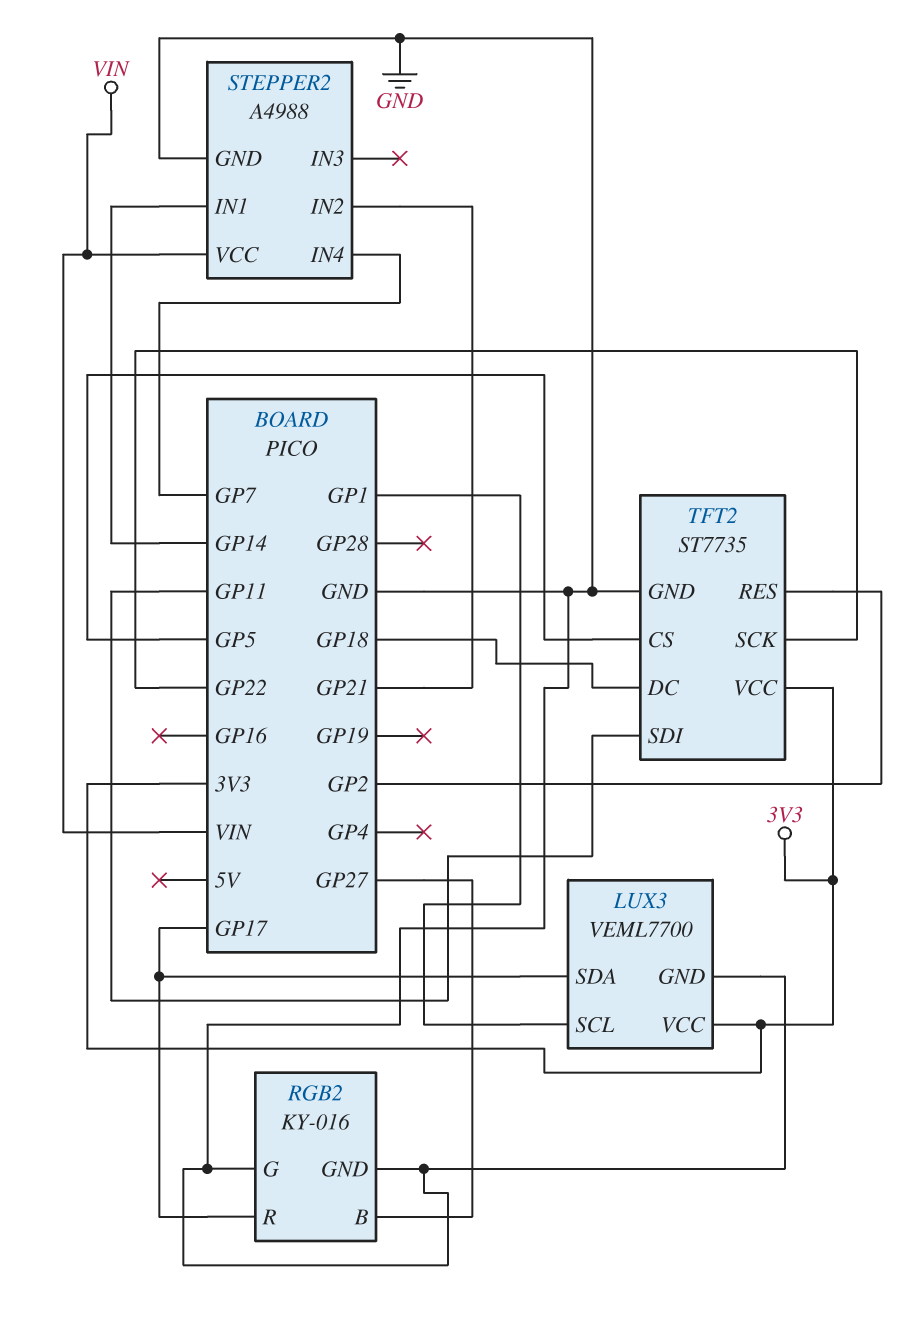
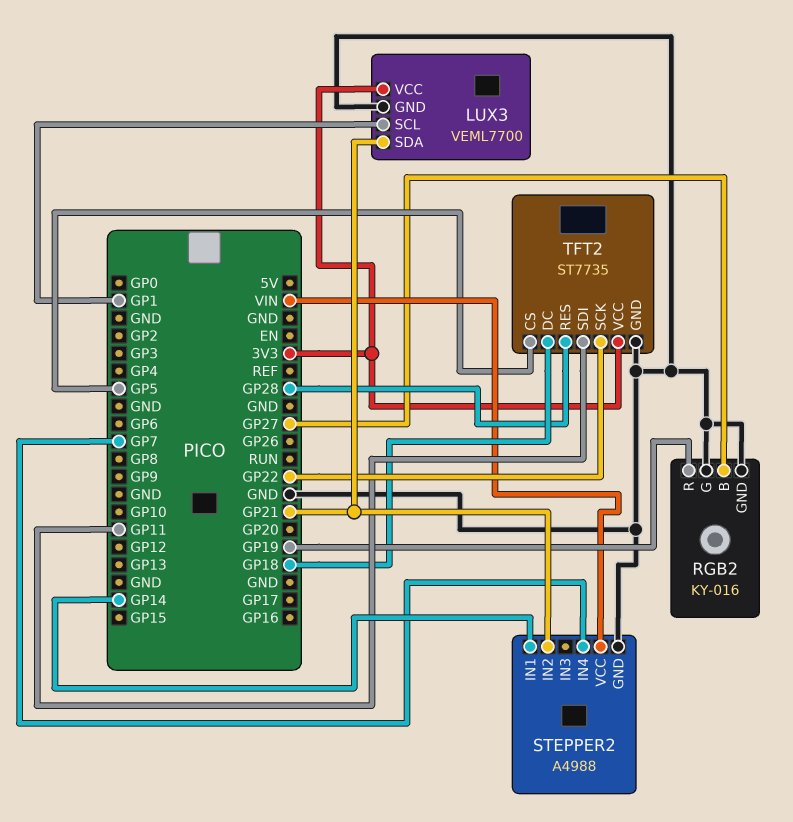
LUX3 pin SDA: GP17 -> GP21
RGB2 pin R: GP17 -> GP19
TFT2 pin RES: GP2 -> GP28

